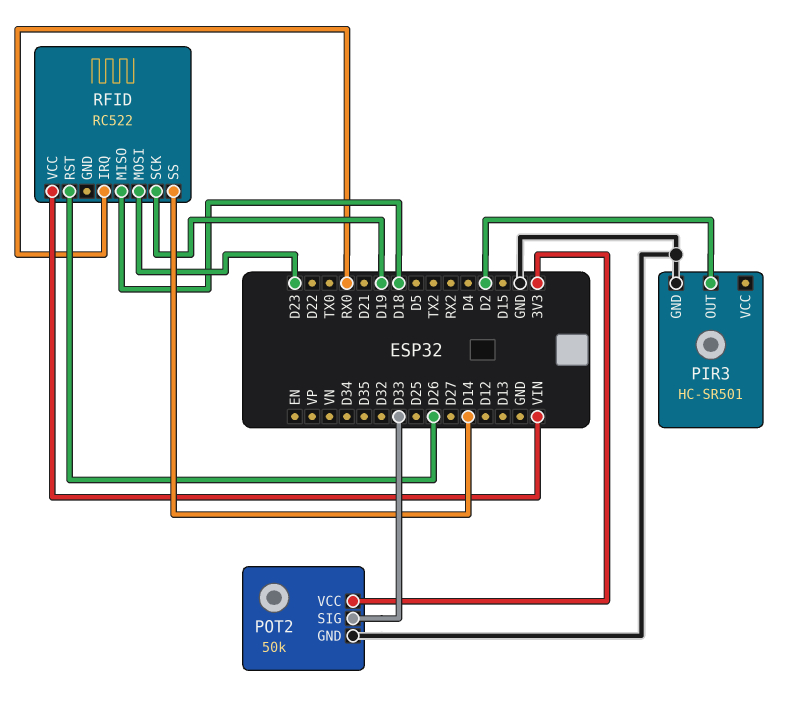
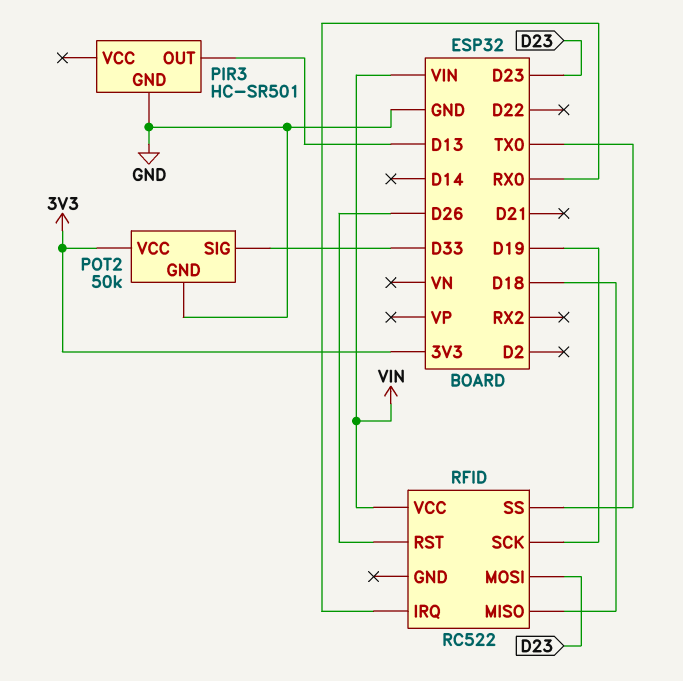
PIR3 pin OUT: D2 -> D13
RFID pin SS: D14 -> TX0

